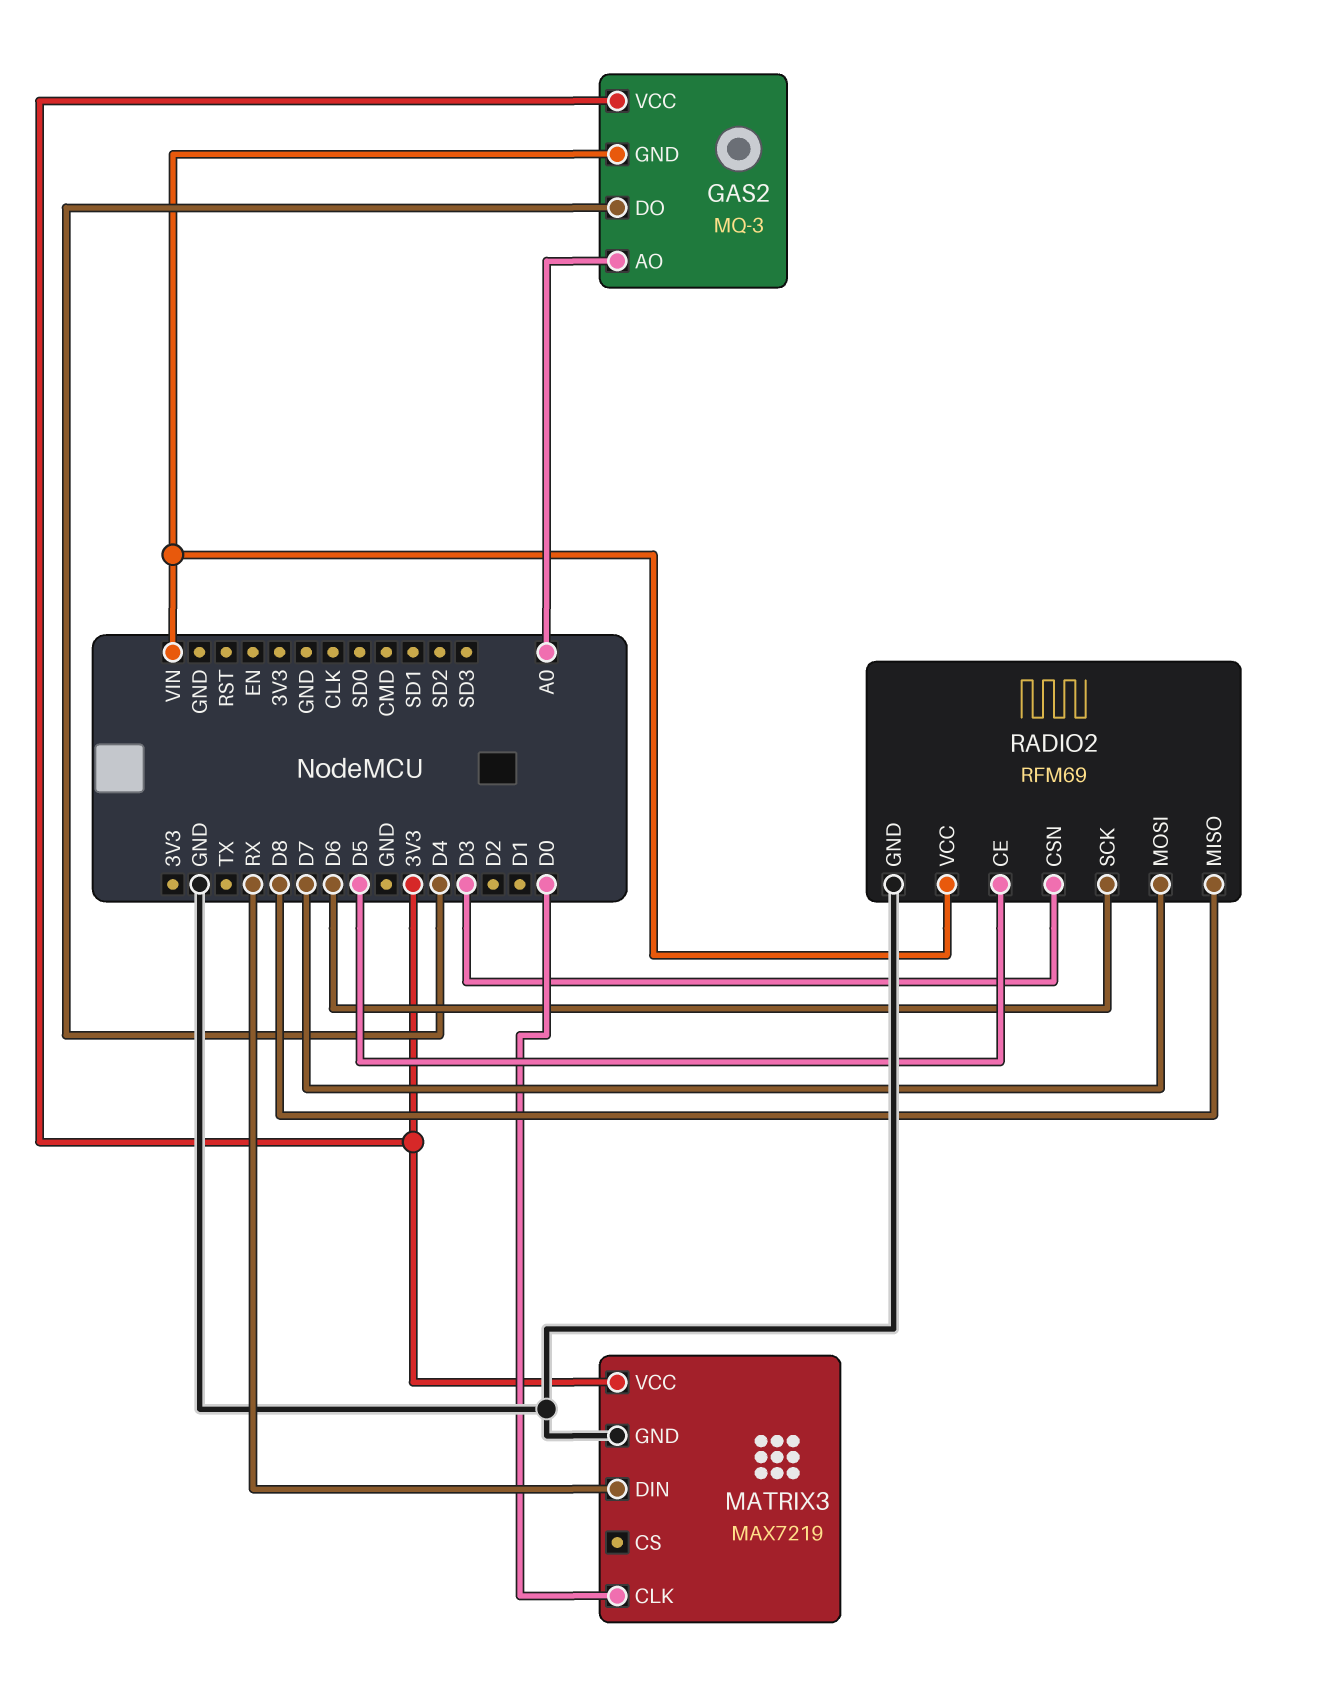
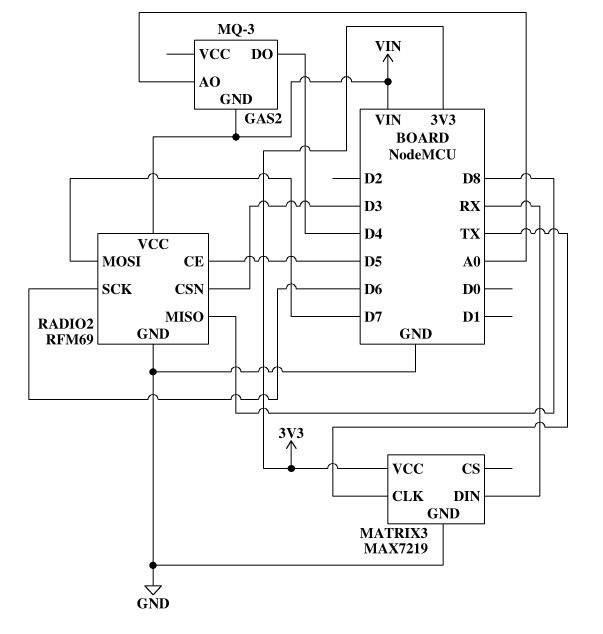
GAS2 pin VCC: 3V3 -> none
MATRIX3 pin CLK: D0 -> TX

